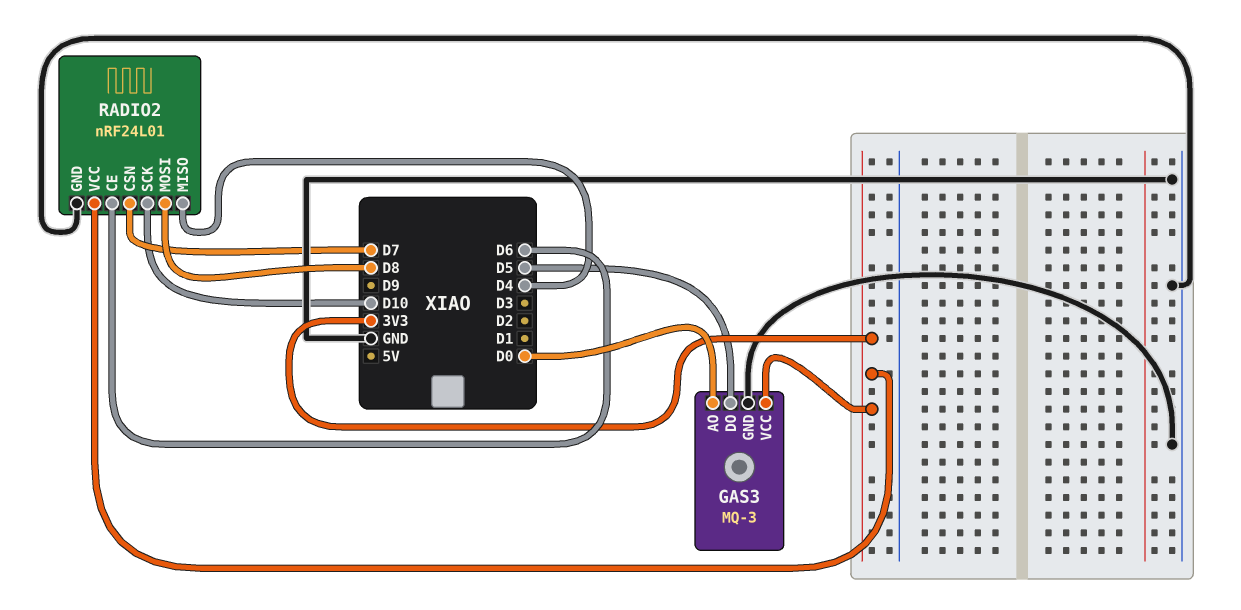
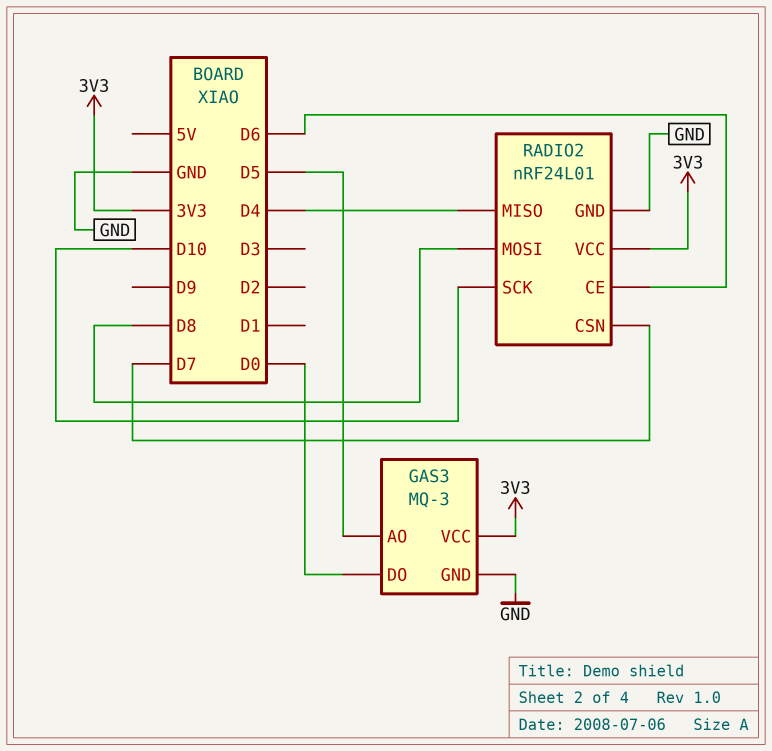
GAS3 pin AO: D0 -> D5
GAS3 pin DO: D5 -> D0

